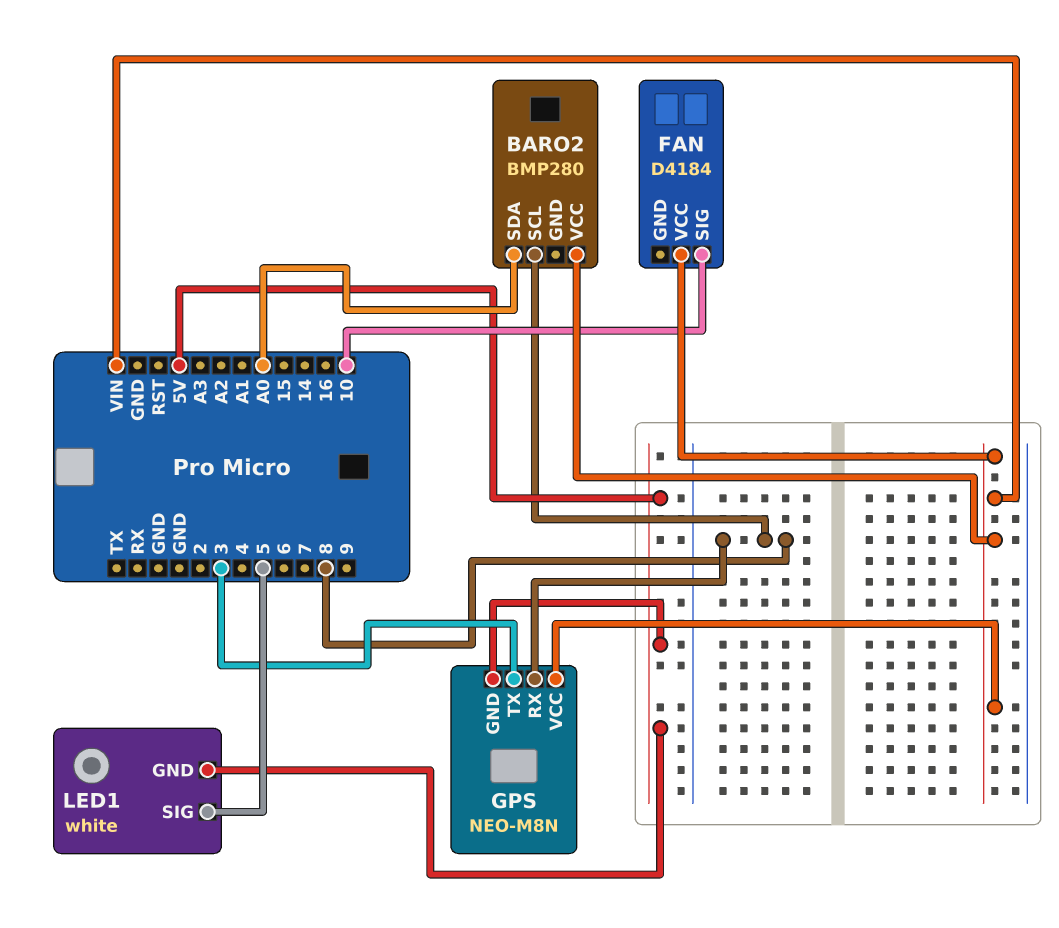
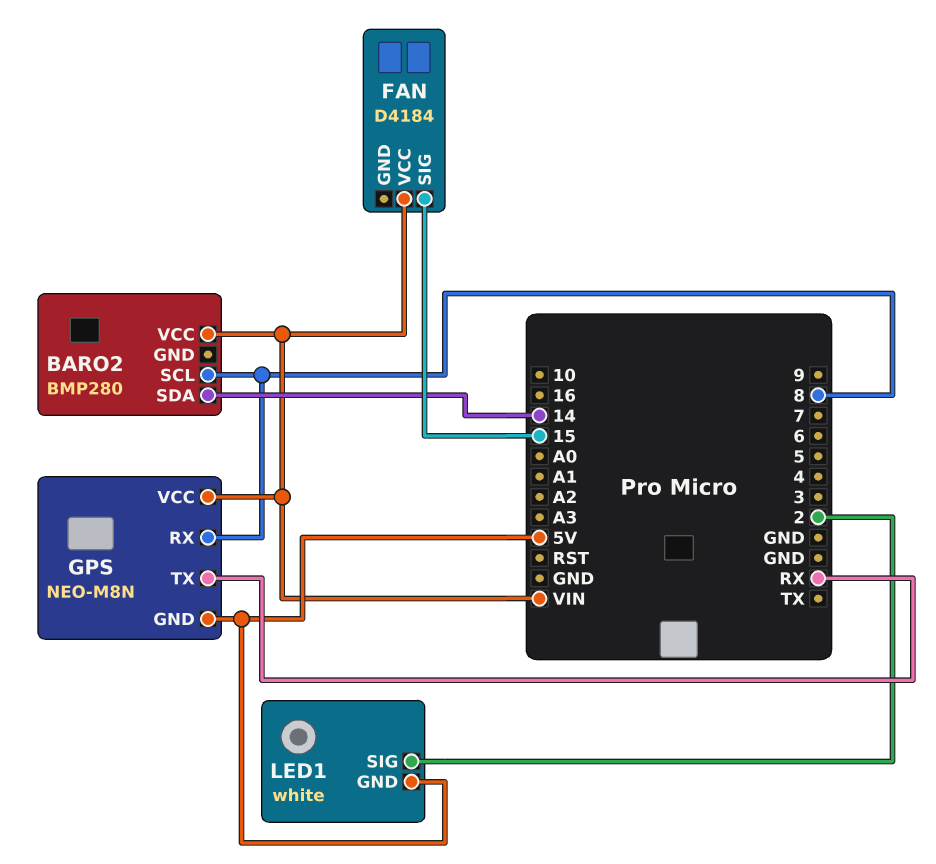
BARO2 pin SDA: A0 -> 14
FAN pin SIG: 10 -> 15
GPS pin TX: 3 -> RX
LED1 pin SIG: 5 -> 2

